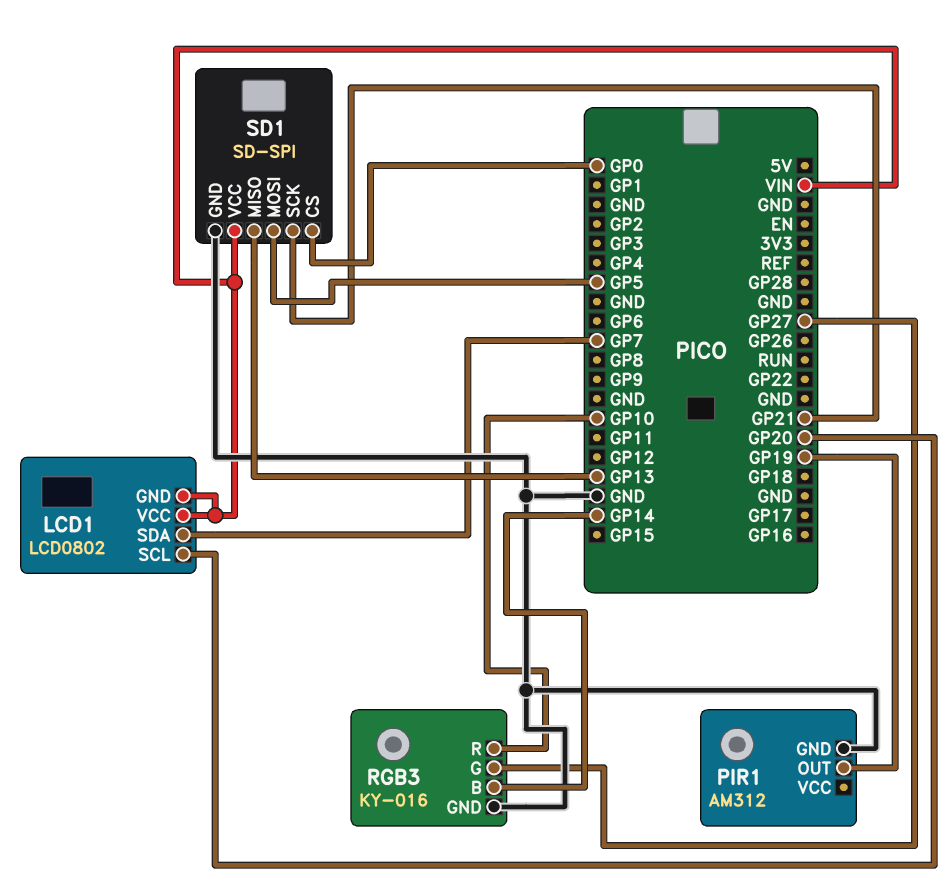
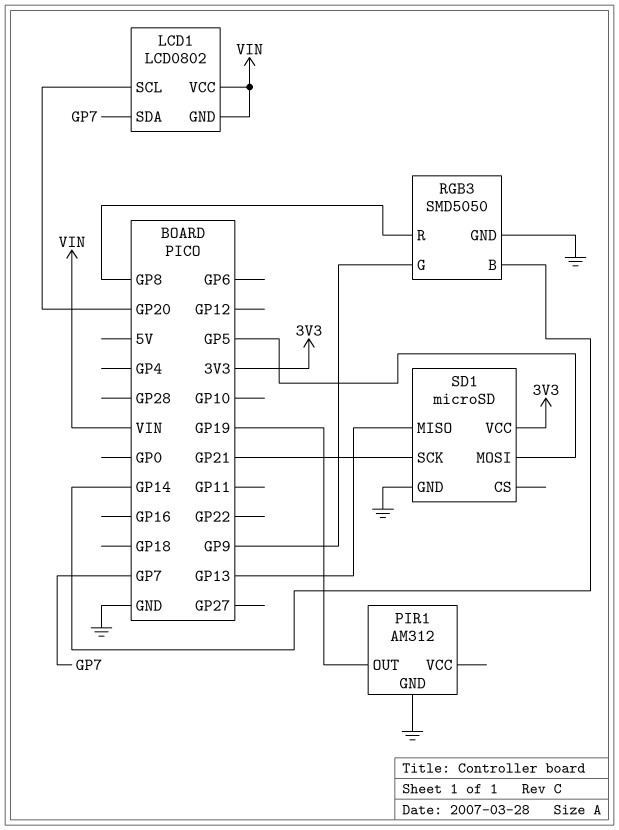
RGB3: KY-016 -> SMD5050
RGB3 pin G: GP27 -> GP9
RGB3 pin R: GP10 -> GP8
SD1: SD-SPI -> microSD
SD1 pin CS: GP0 -> none
SD1 pin VCC: VIN -> 3V3

